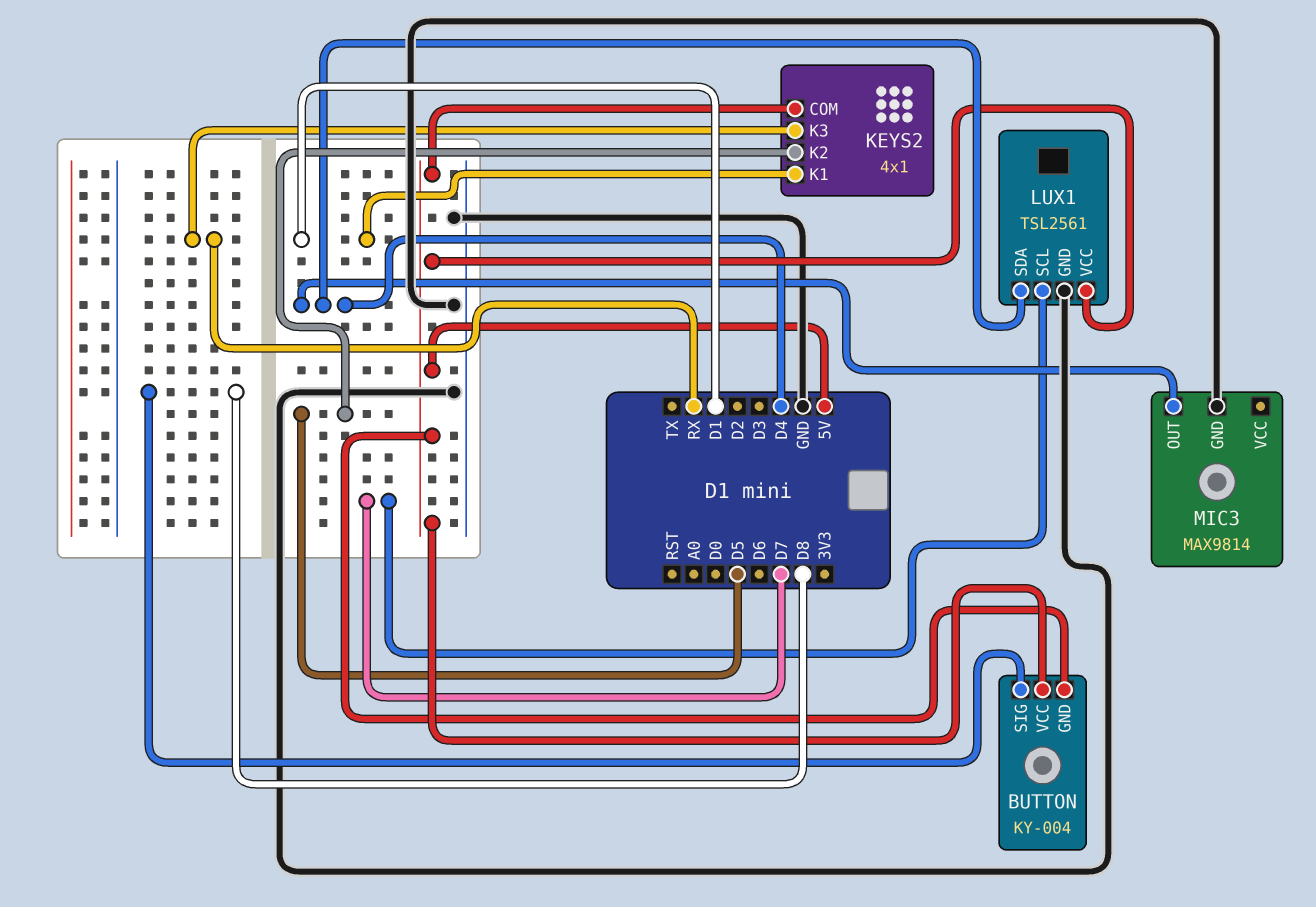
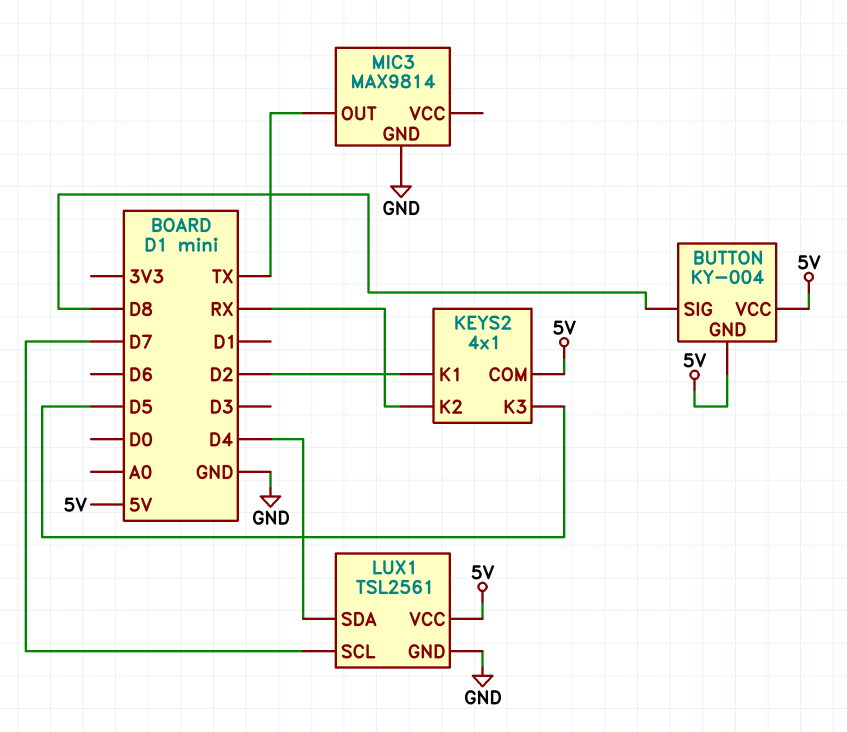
KEYS2 pin K1: D1 -> D2
KEYS2 pin K2: D5 -> RX
KEYS2 pin K3: RX -> D5
MIC3 pin OUT: D4 -> TX

